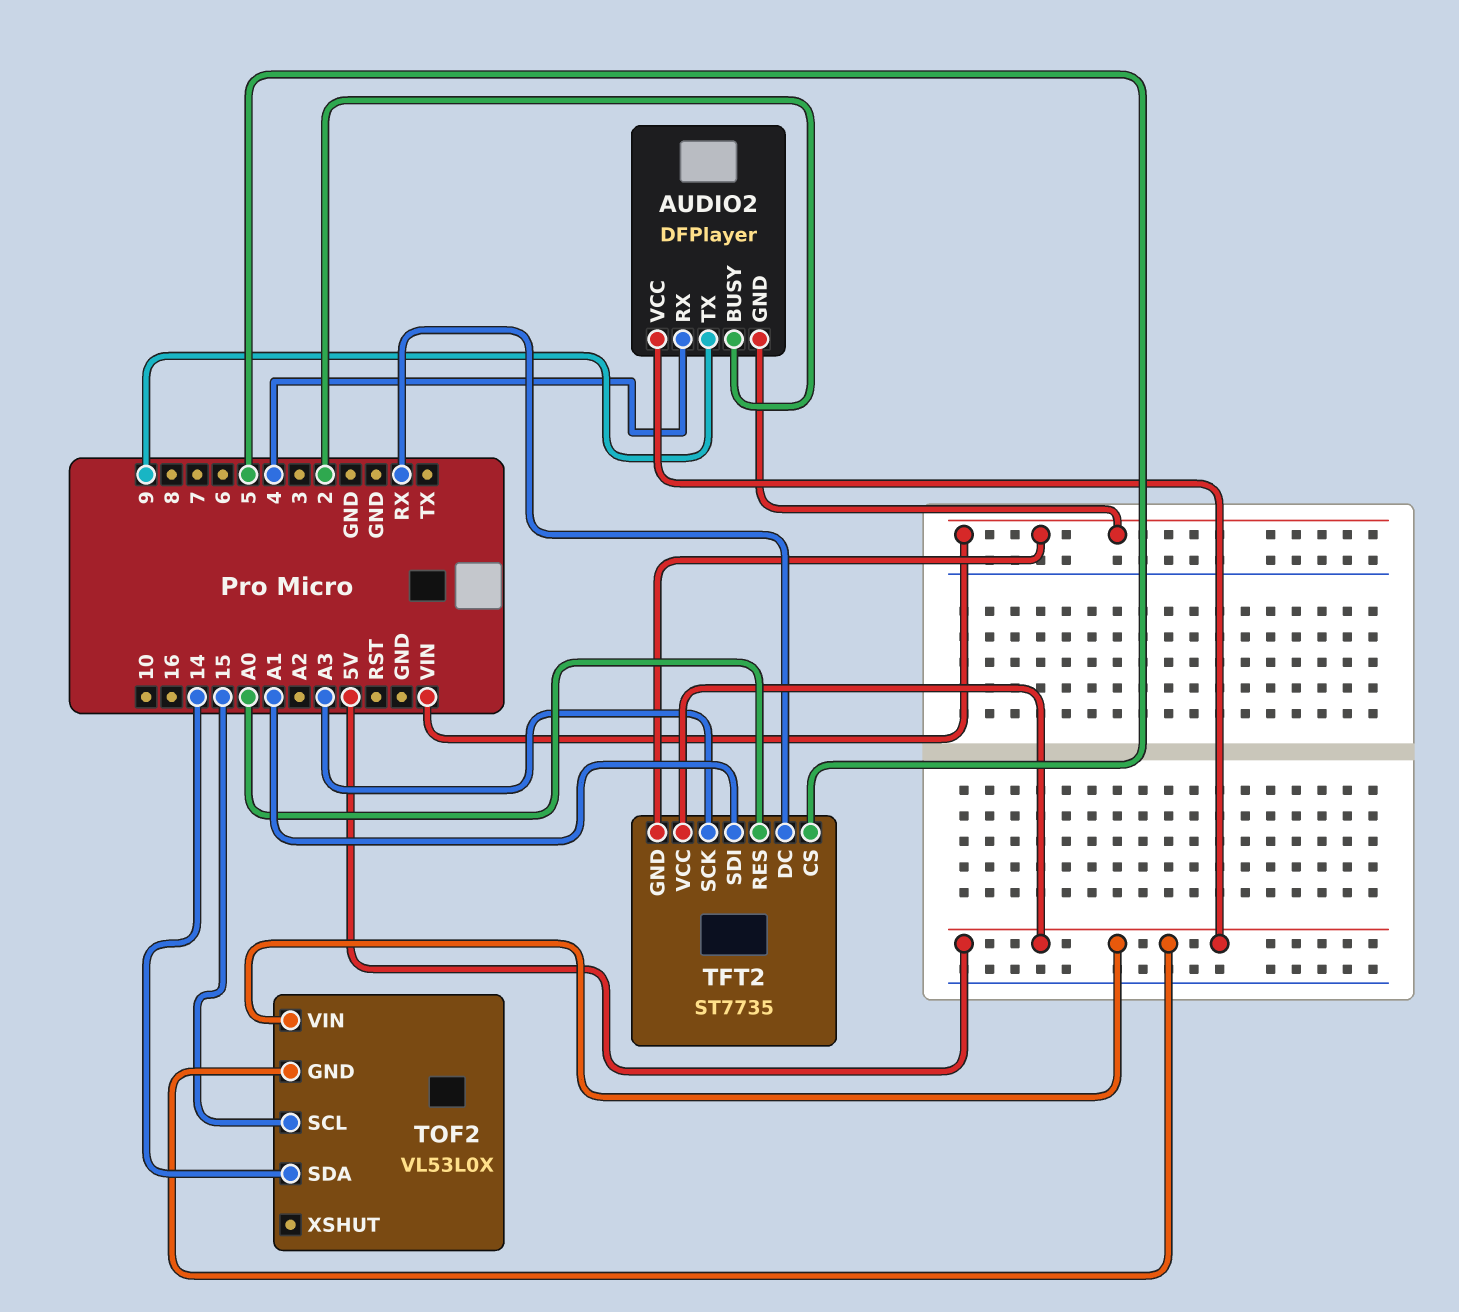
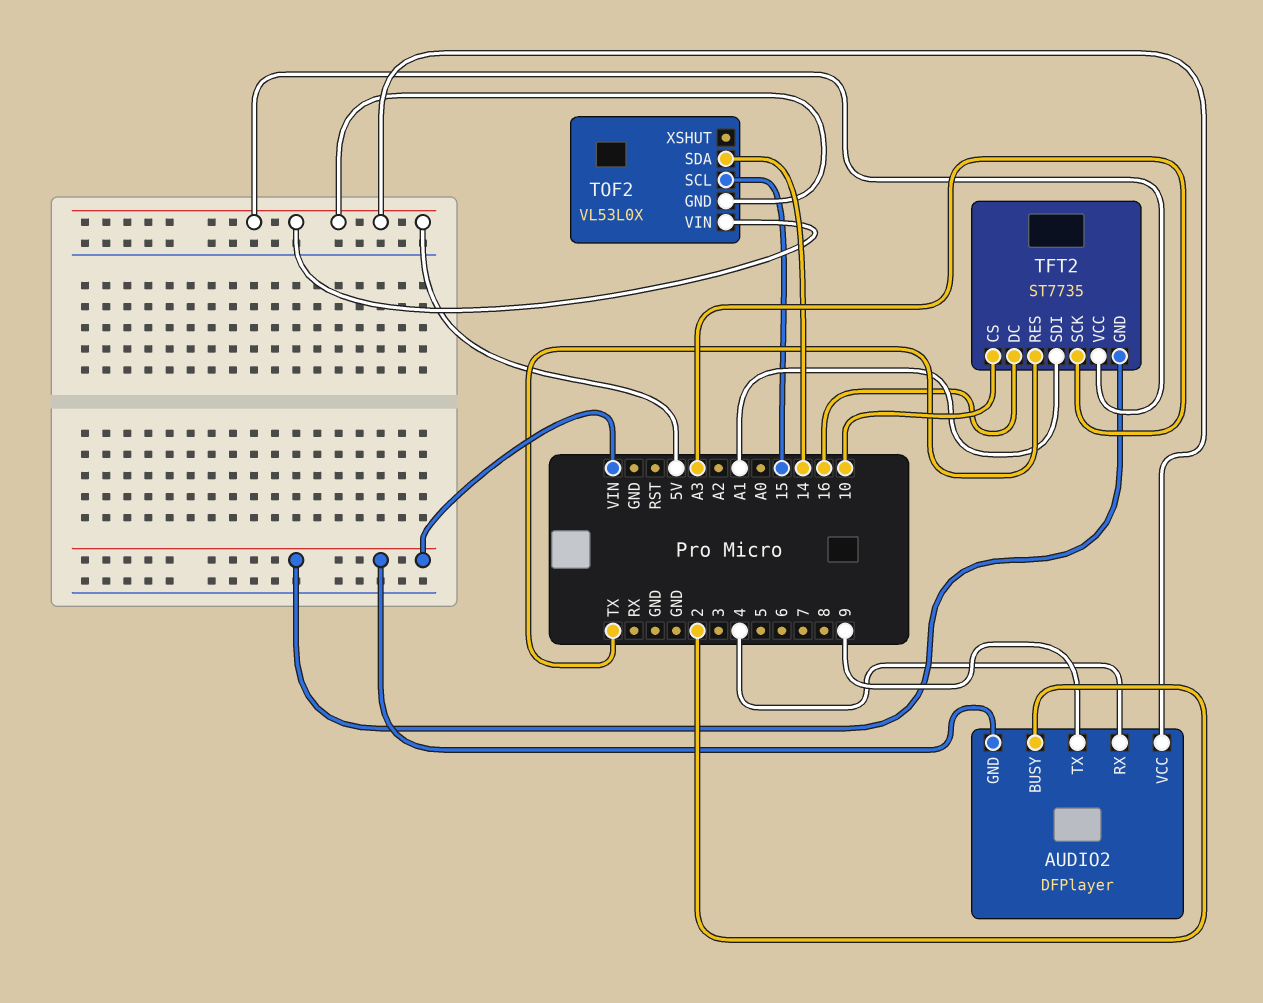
TFT2 pin CS: 5 -> 10
TFT2 pin DC: RX -> 16
TFT2 pin RES: A0 -> TX

